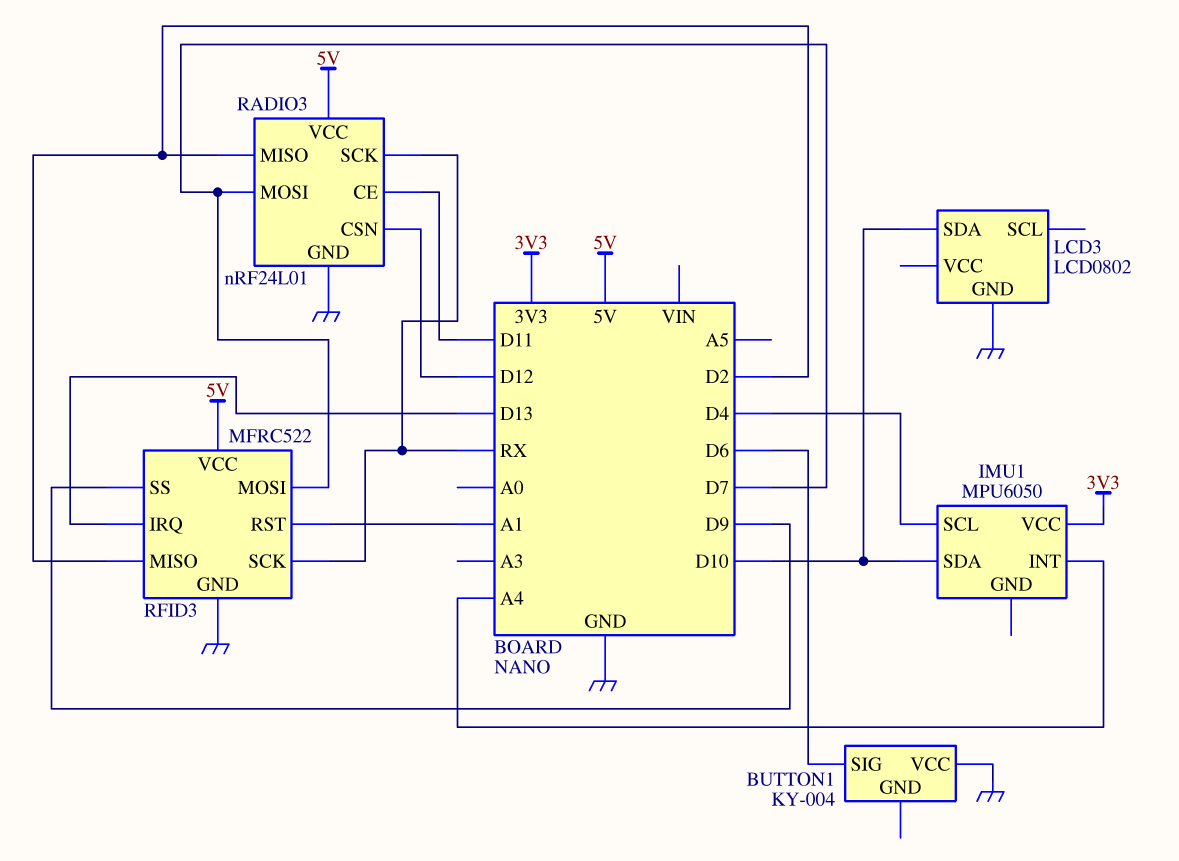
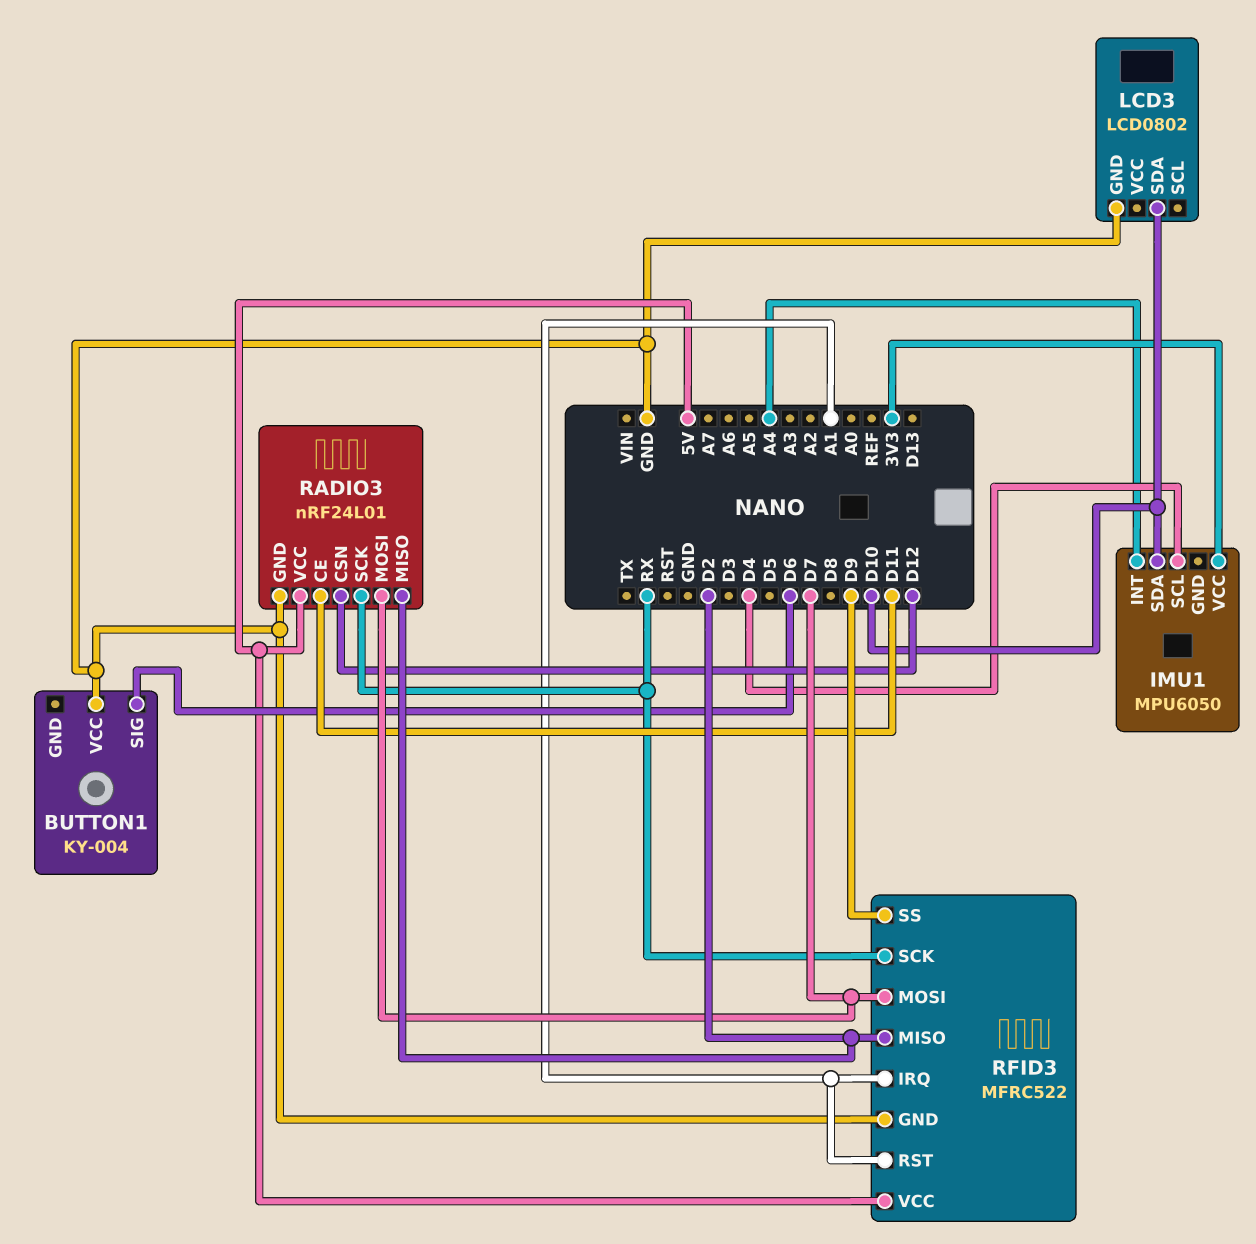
RFID3 pin IRQ: D13 -> A1

